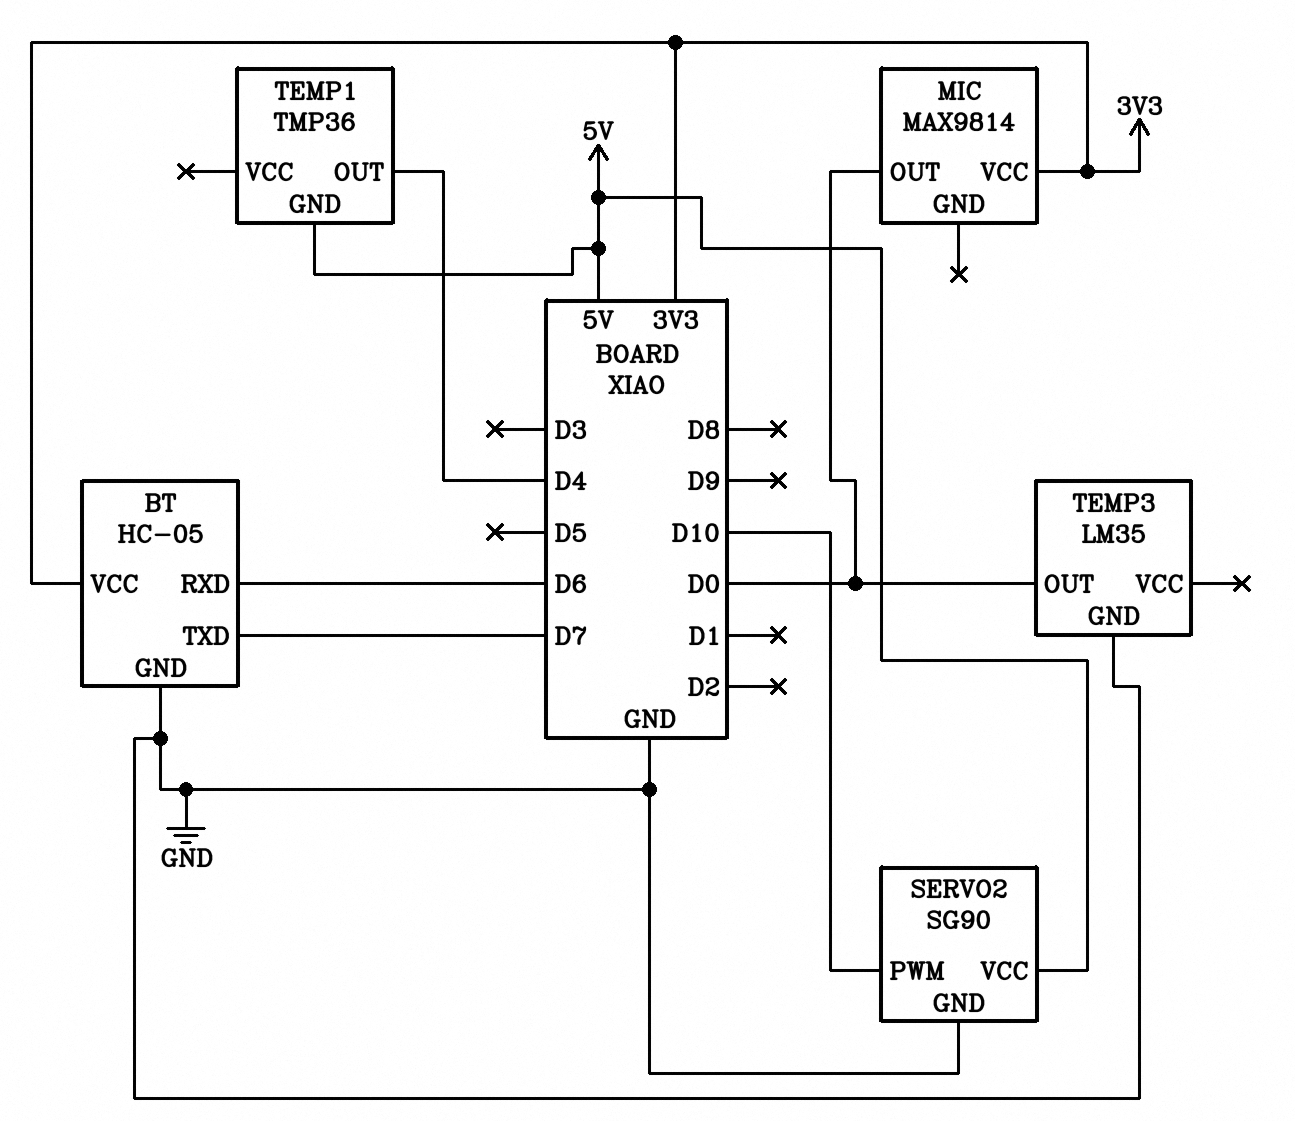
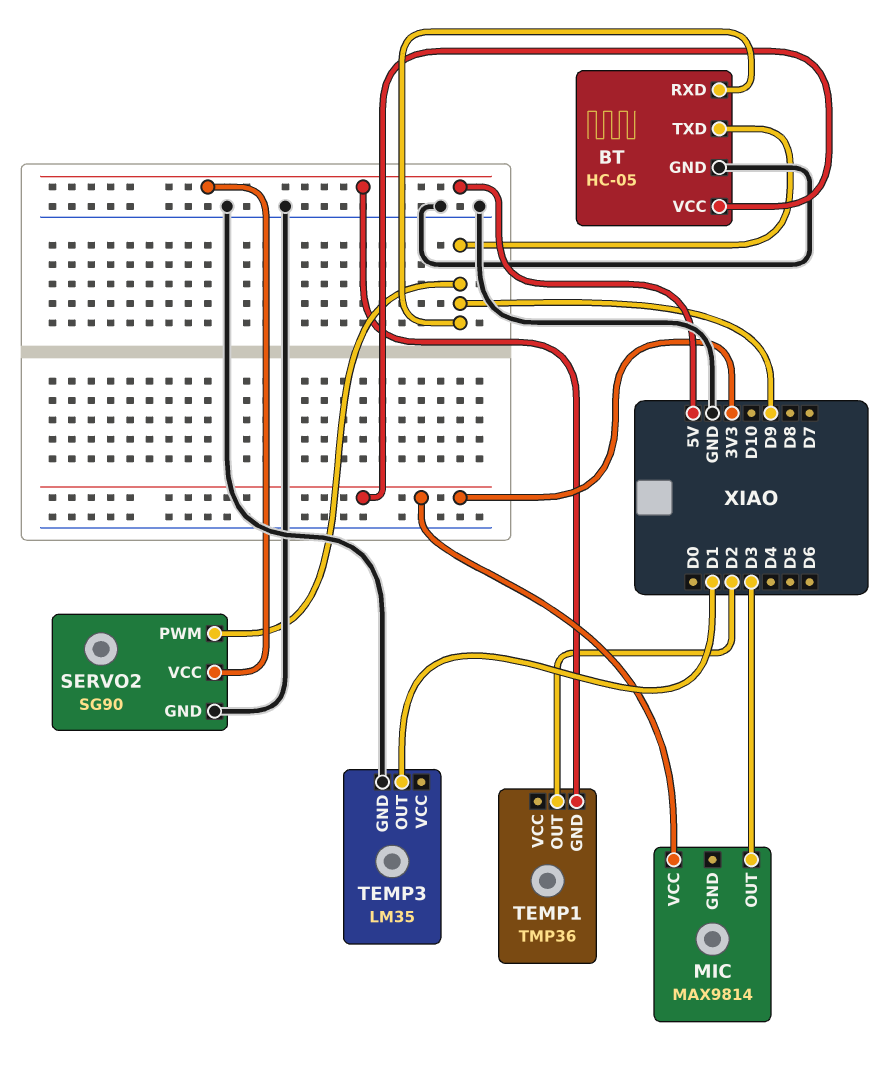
BT pin RXD: D6 -> D9
BT pin TXD: D7 -> D9
MIC pin OUT: D0 -> D3
SERVO2 pin PWM: D10 -> D9
TEMP1 pin OUT: D4 -> D2
TEMP3 pin OUT: D0 -> D1

